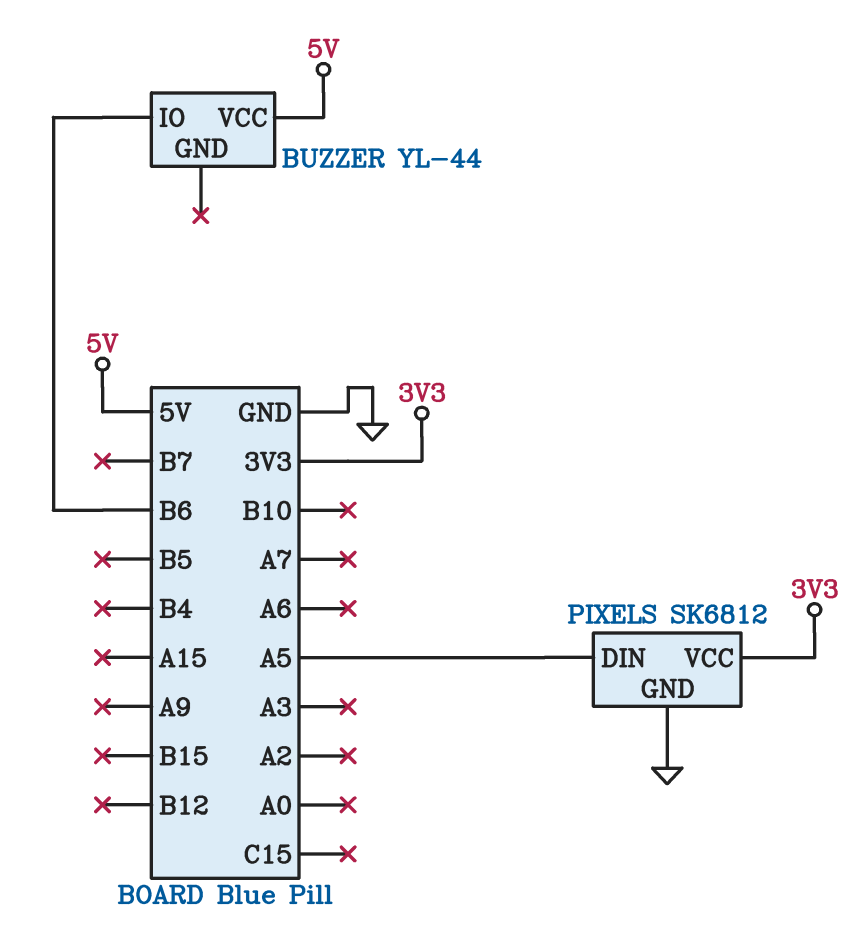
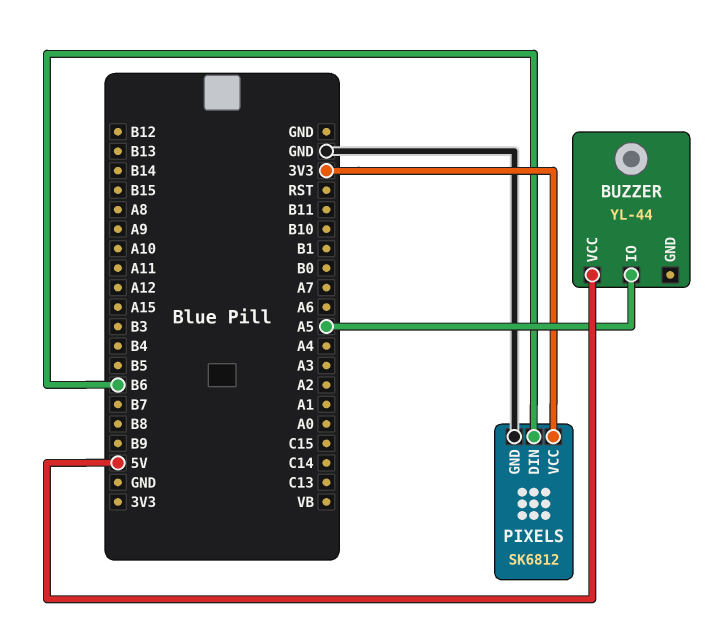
BUZZER pin IO: B6 -> A5
PIXELS pin DIN: A5 -> B6

